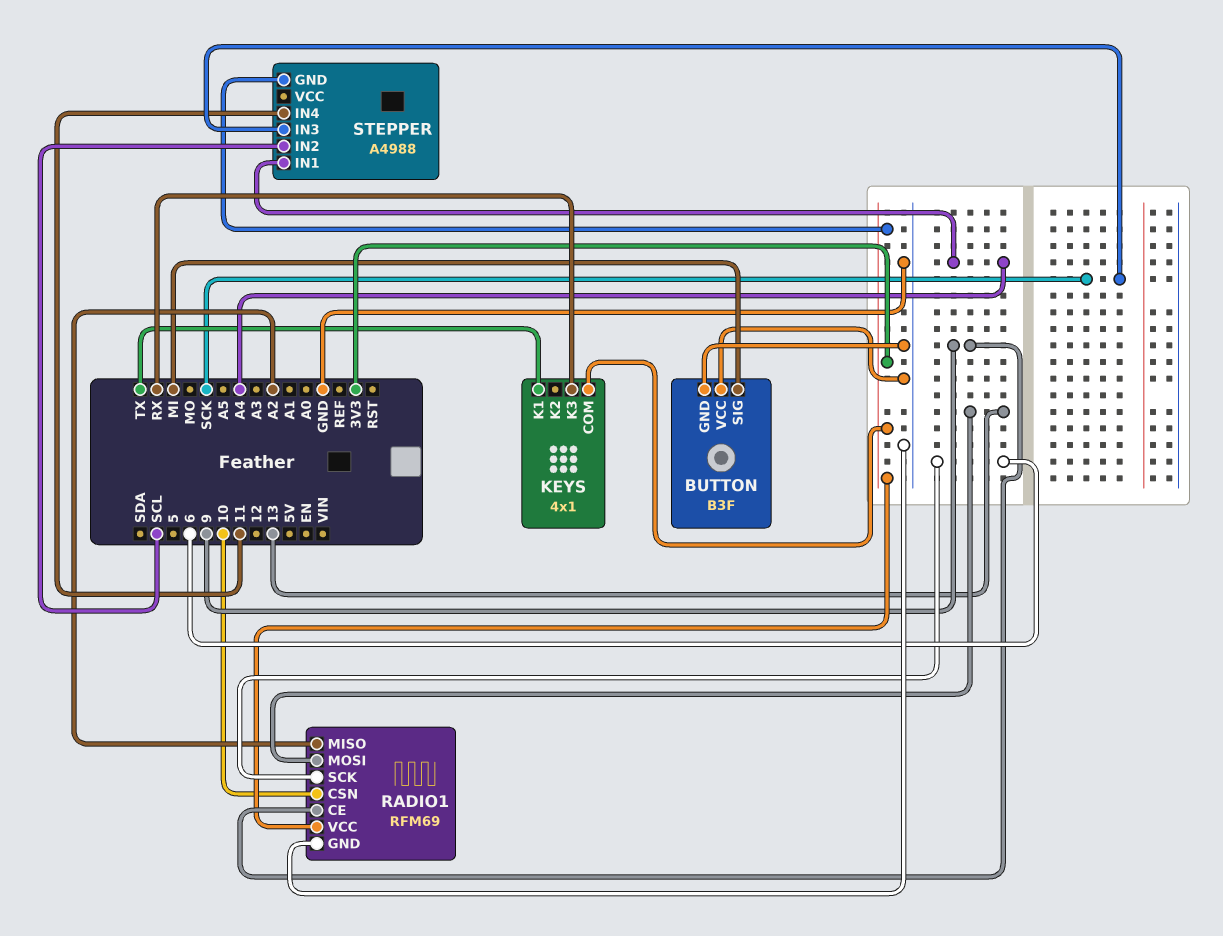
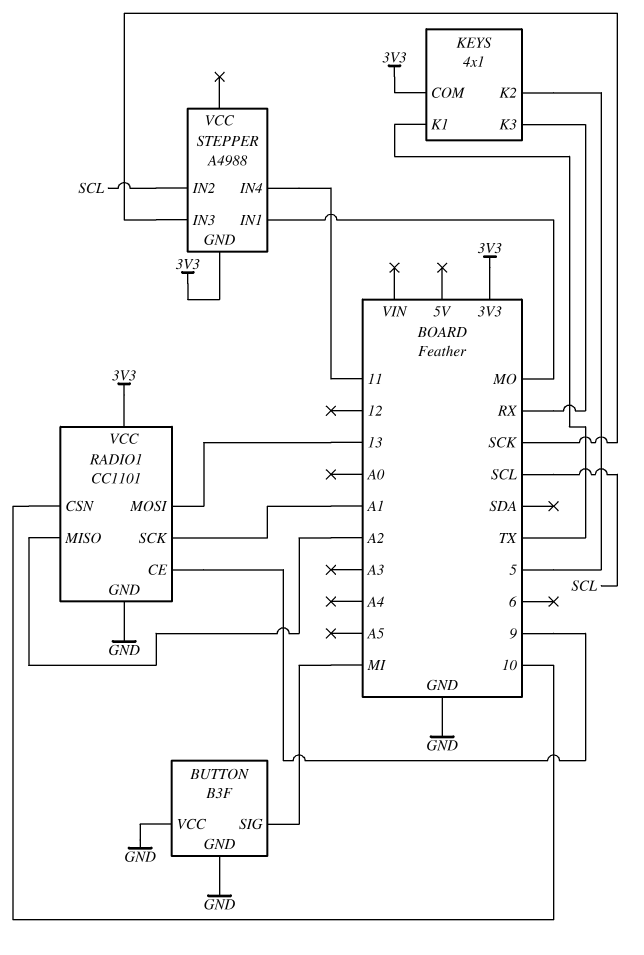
KEYS pin K2: none -> 5
RADIO1: RFM69 -> CC1101
RADIO1 pin SCK: 6 -> A1
STEPPER pin IN1: A4 -> MO

